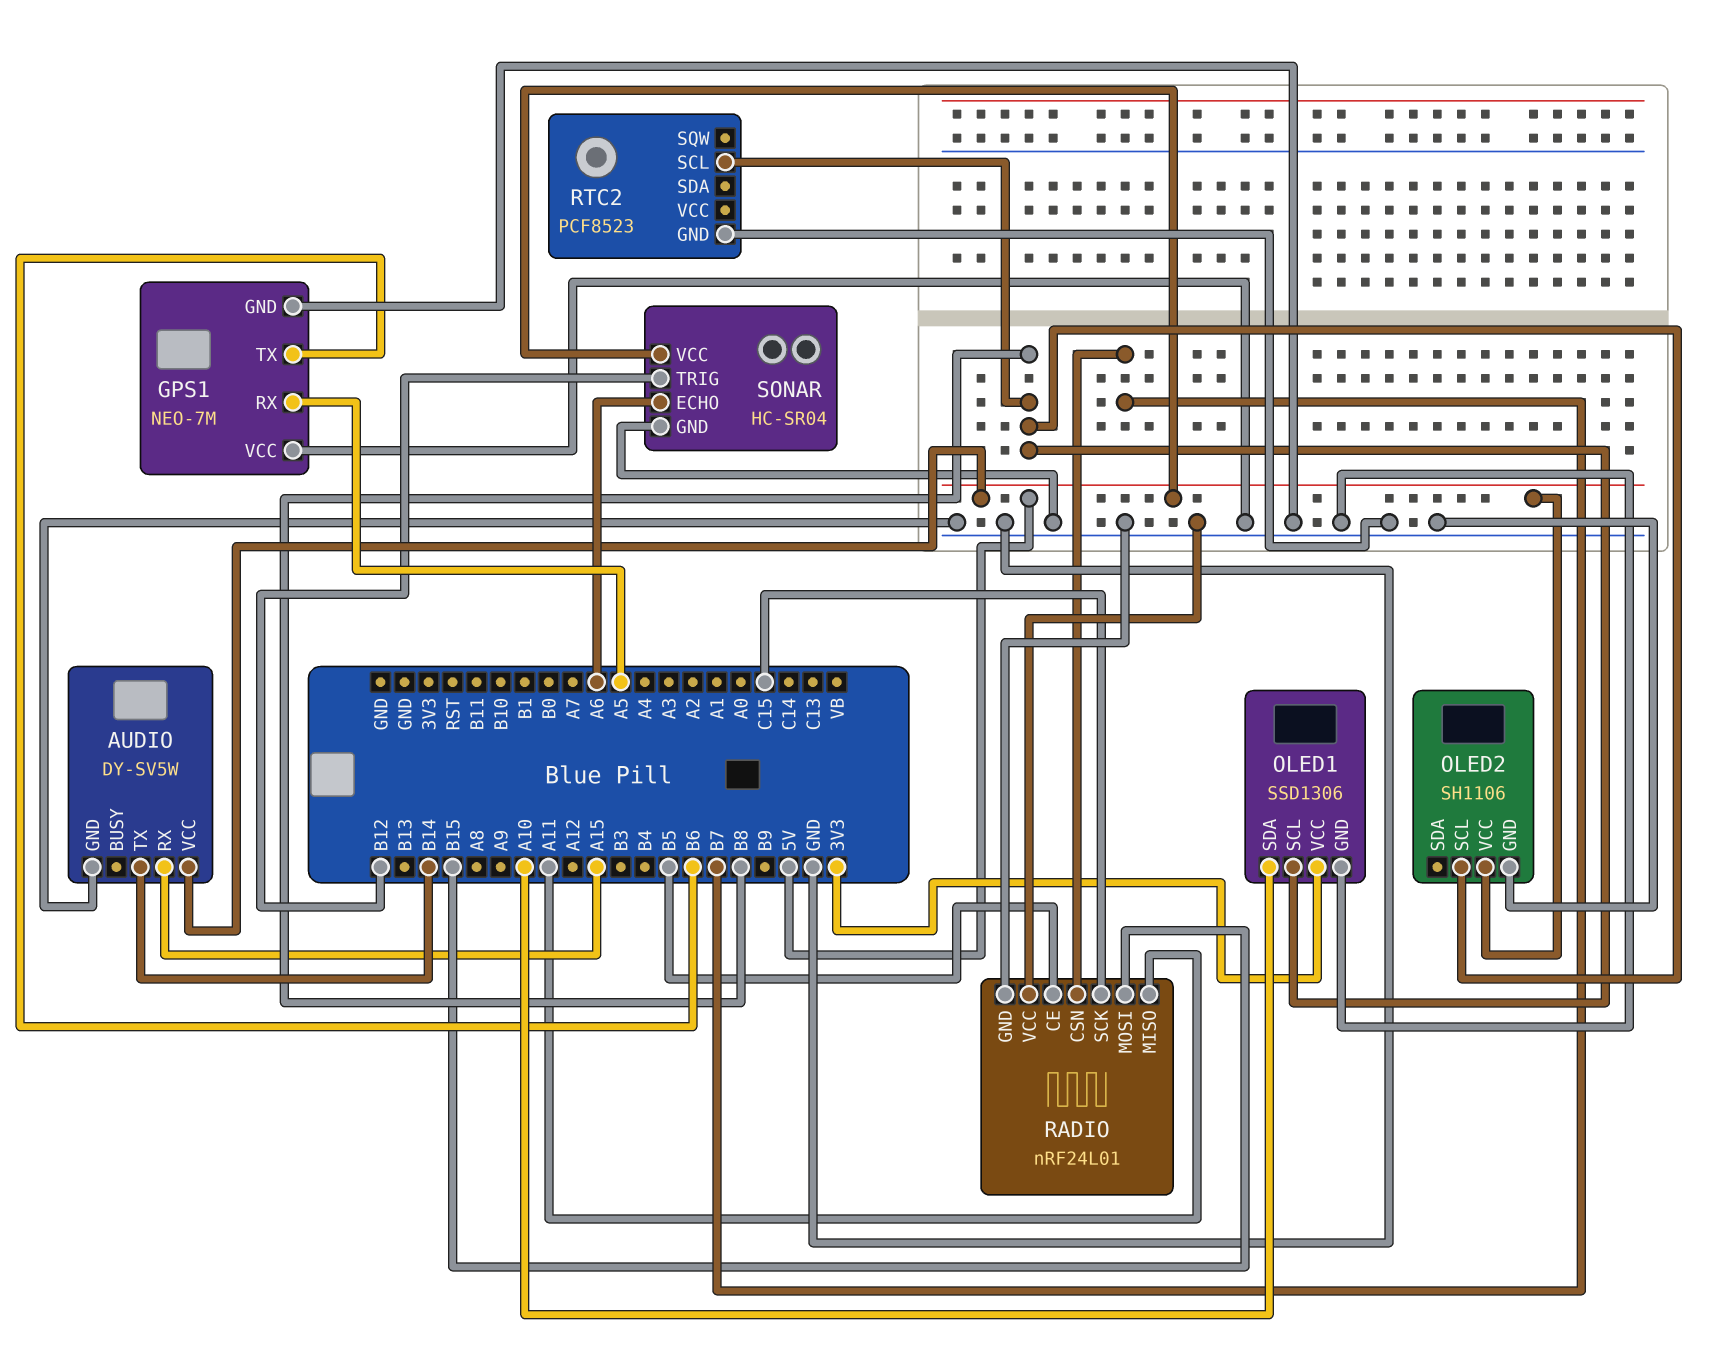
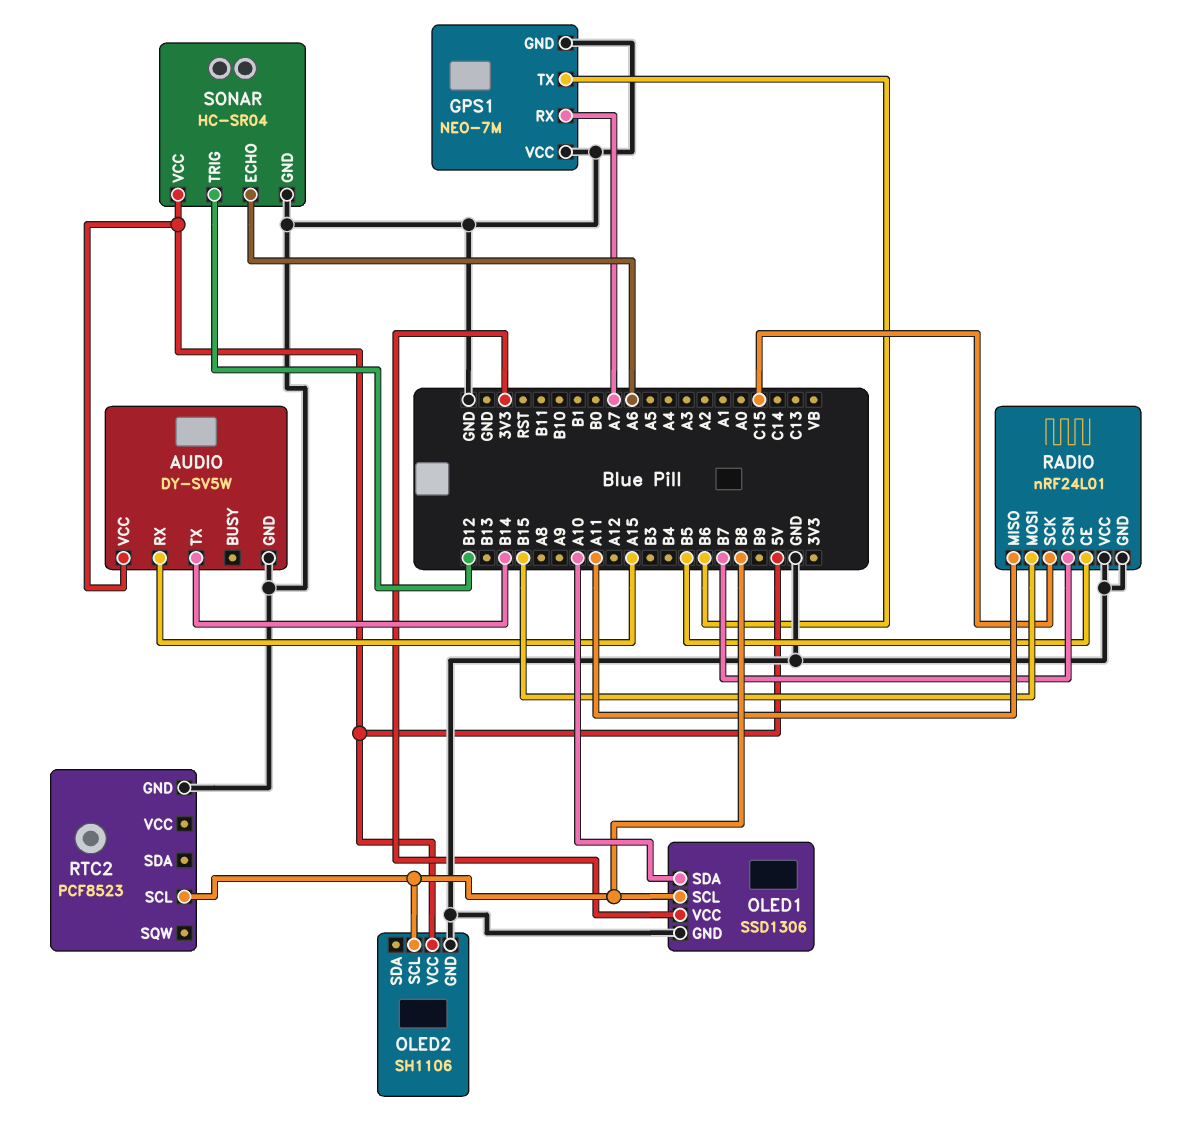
GPS1 pin RX: A5 -> A7

